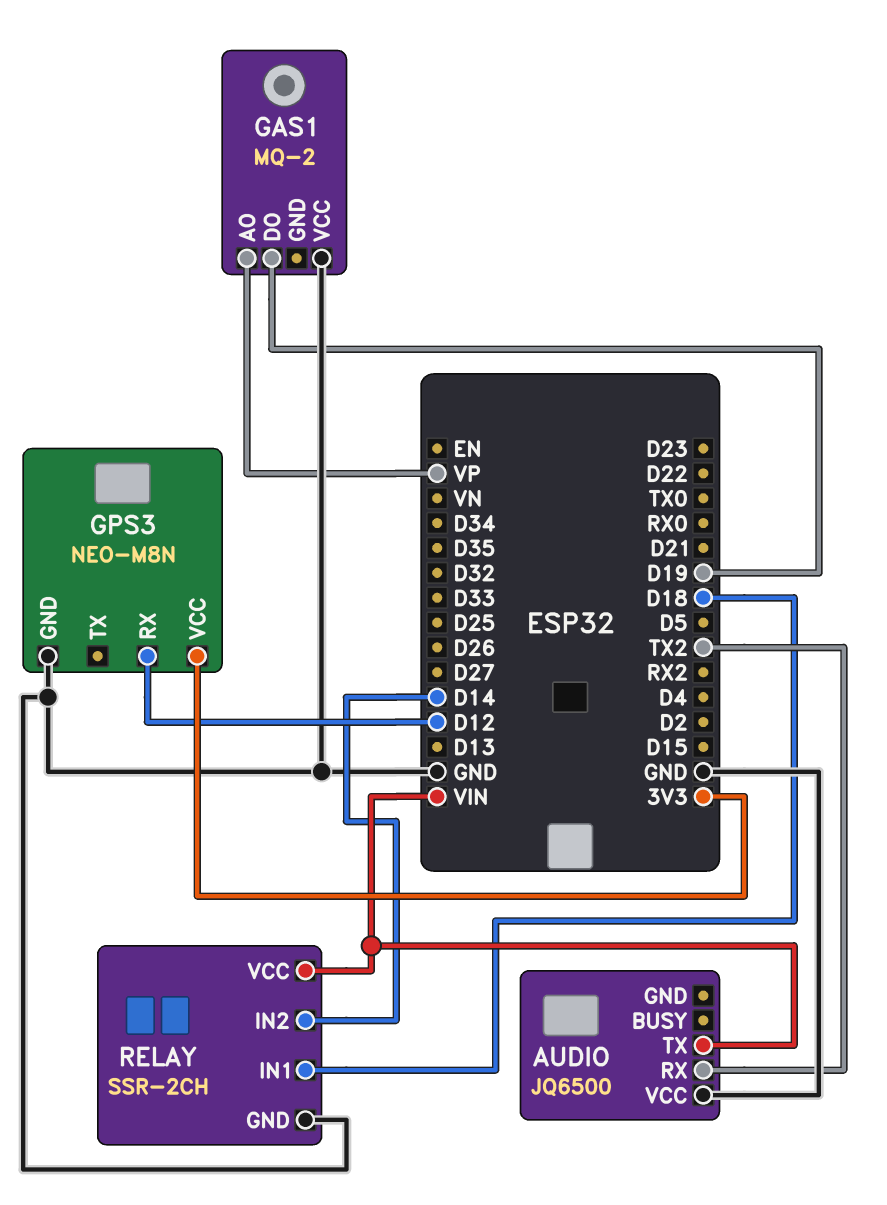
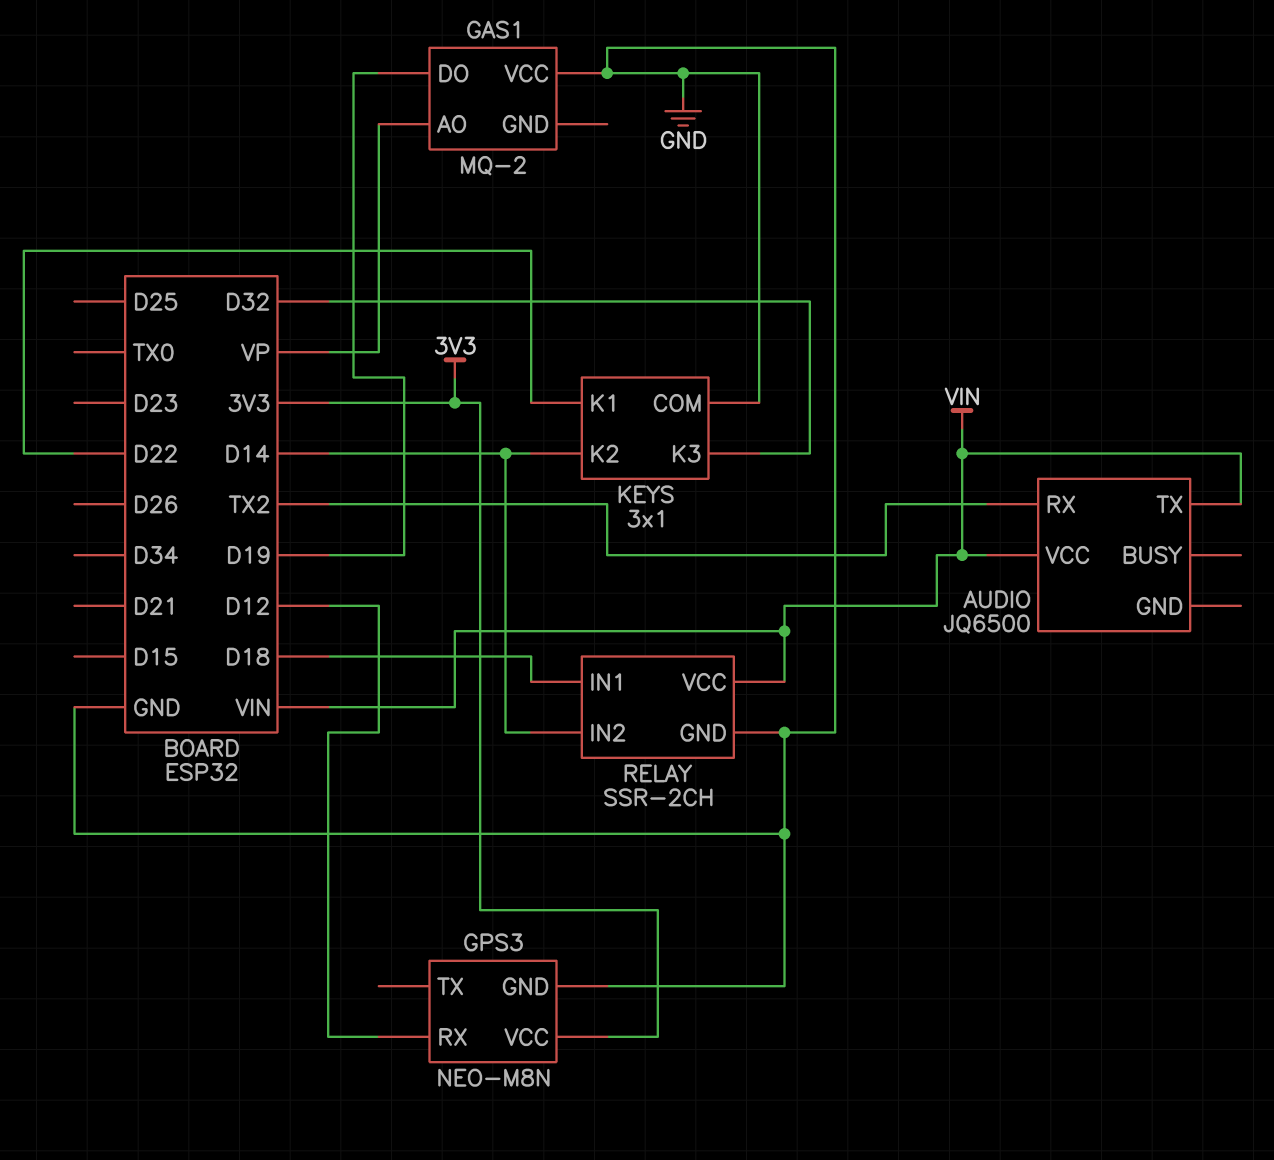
AUDIO pin VCC: GND -> VIN
KEYS: none -> 3x1
KEYS pin COM: none -> GND
KEYS pin K1: none -> D22
KEYS pin K2: none -> D14
KEYS pin K3: none -> D32

